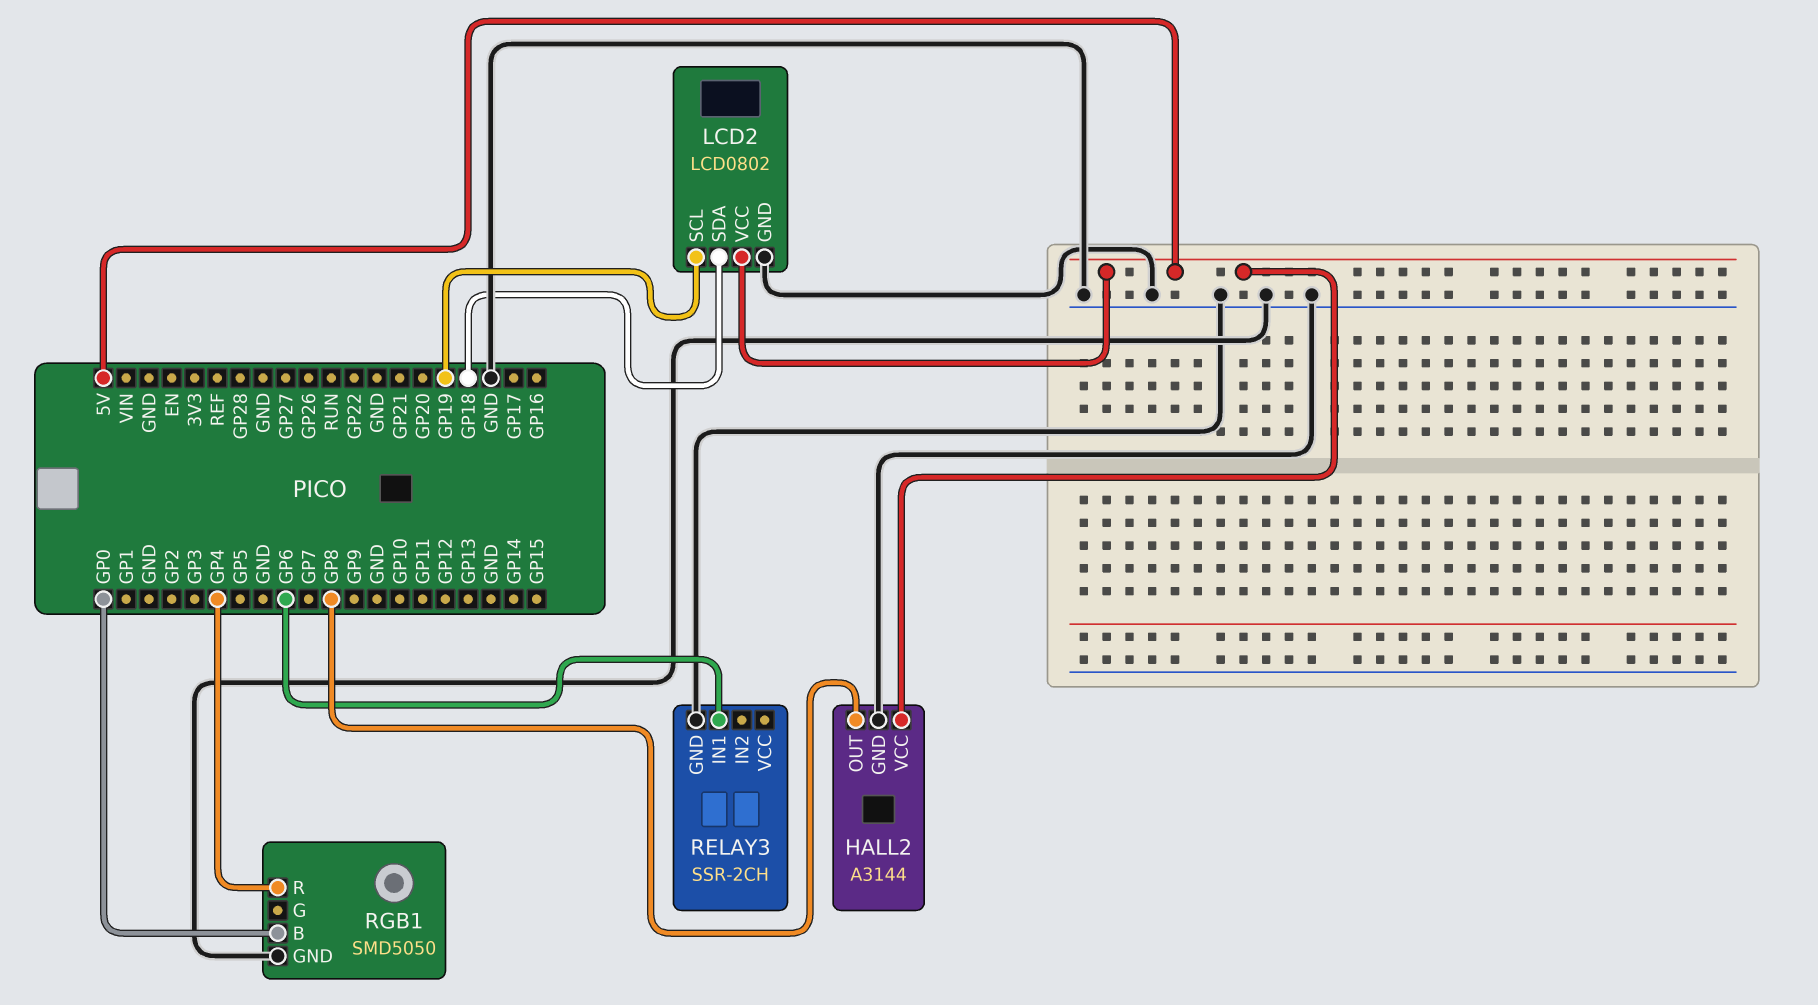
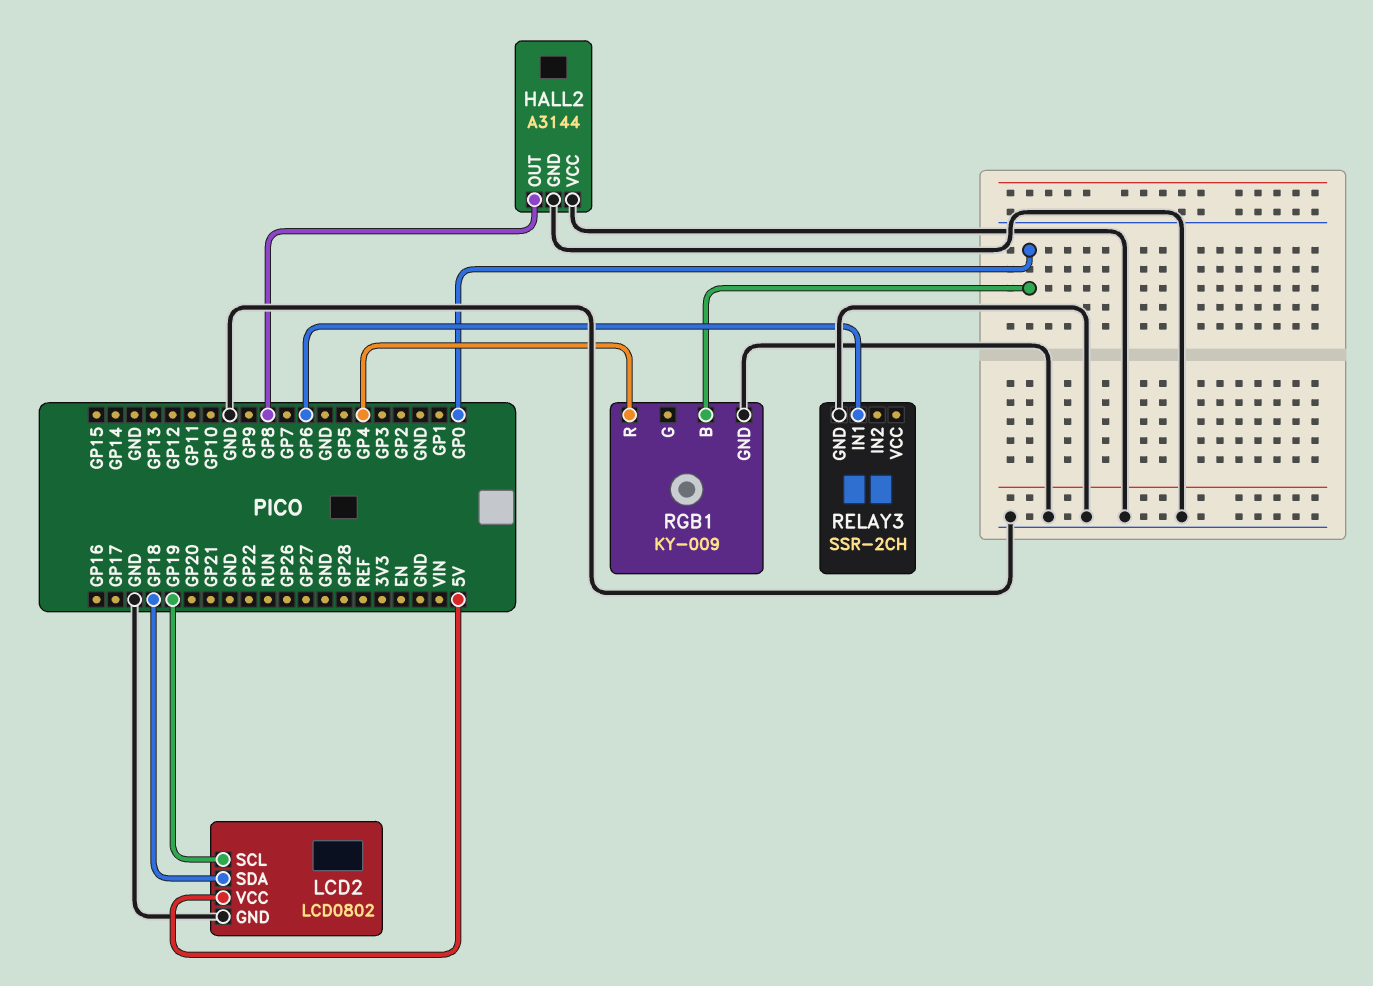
HALL2 pin VCC: 5V -> GND
RGB1: SMD5050 -> KY-009

